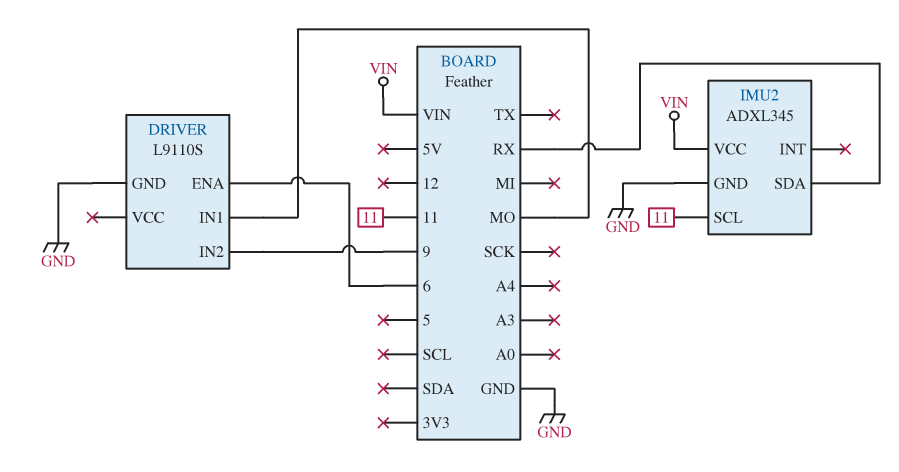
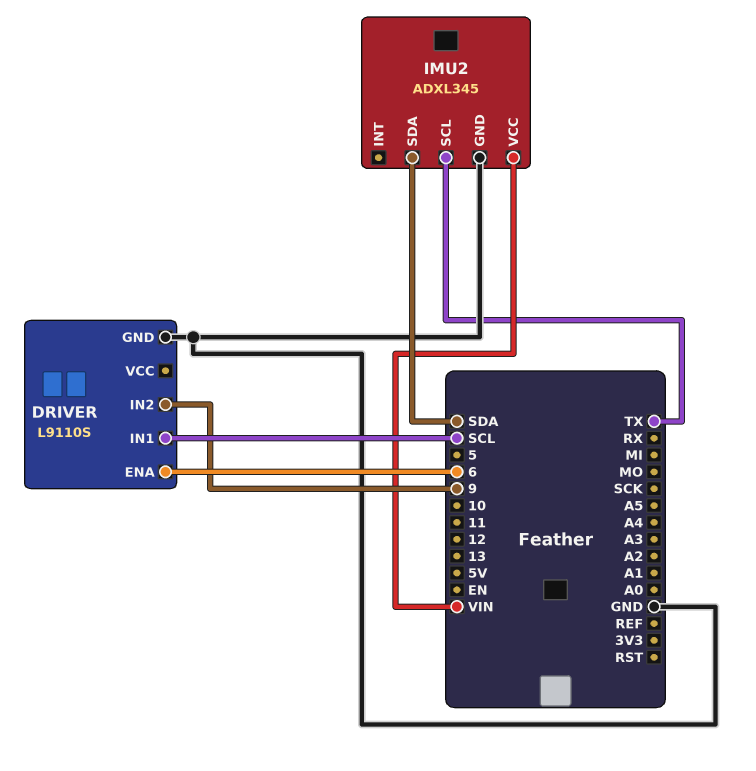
DRIVER pin IN1: MO -> SCL
IMU2 pin SCL: 11 -> TX
IMU2 pin SDA: RX -> SDA

